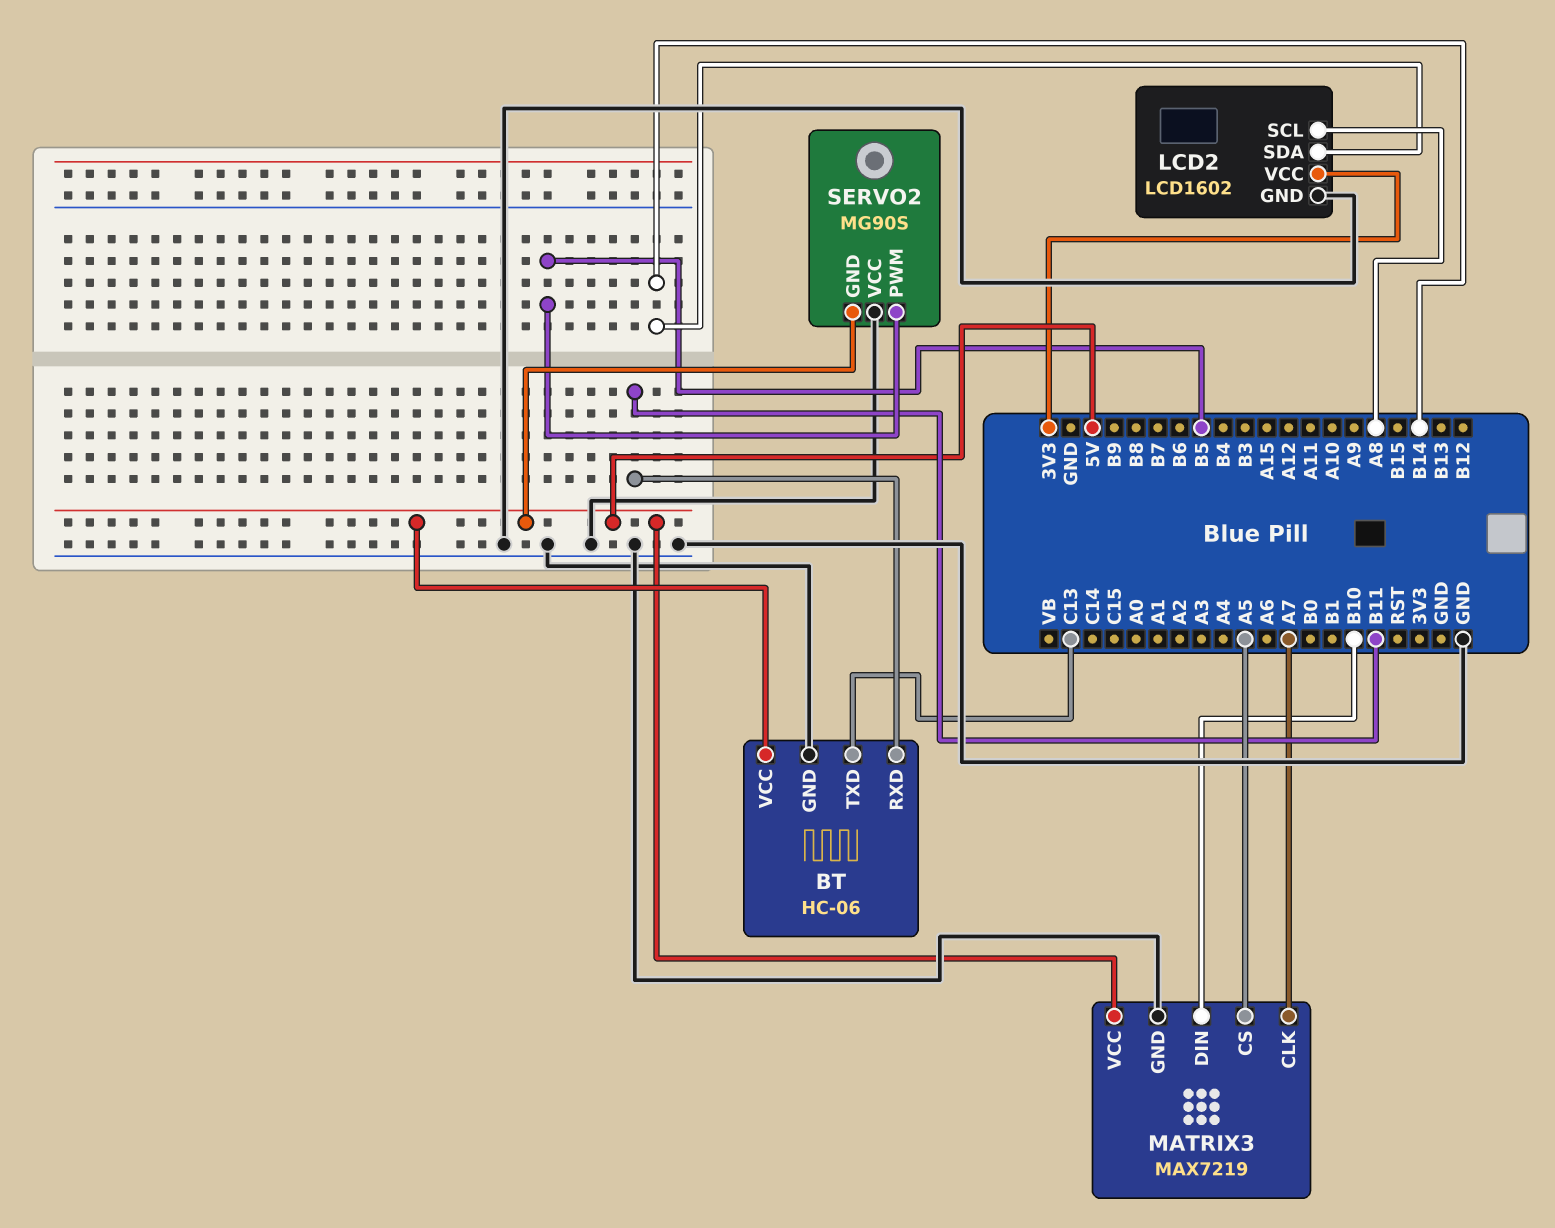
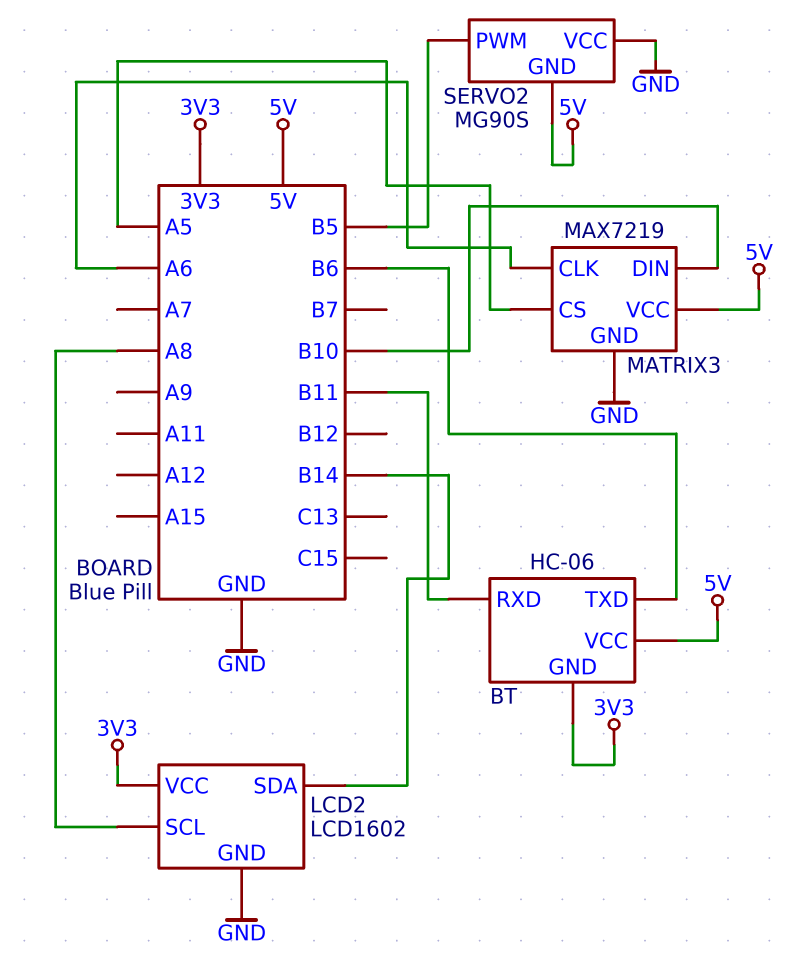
BT pin GND: GND -> 3V3
BT pin TXD: C13 -> B6
MATRIX3 pin CLK: A7 -> A6

